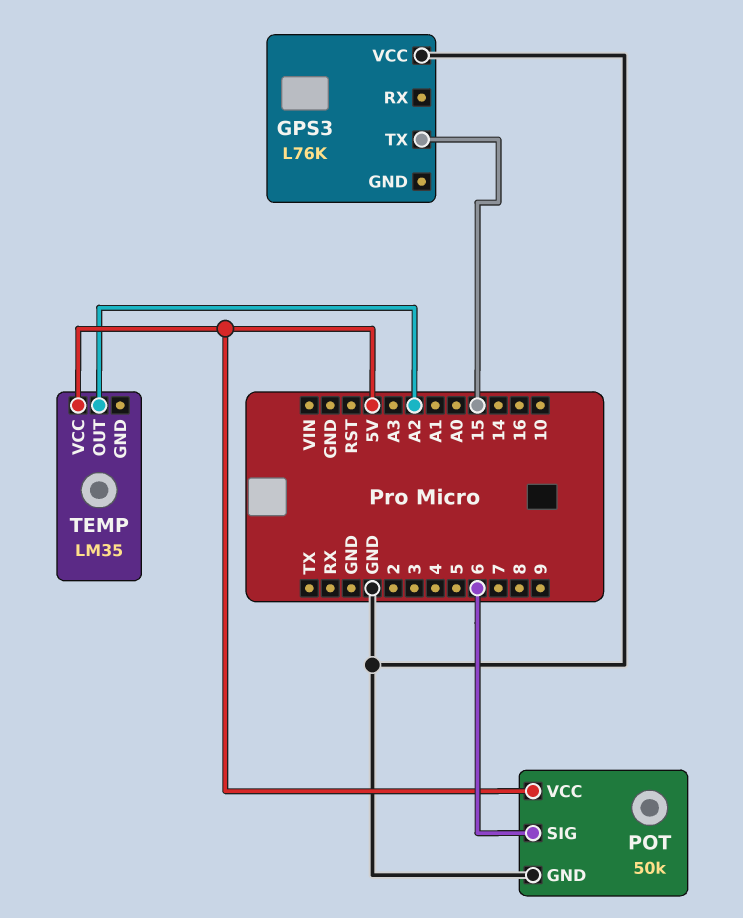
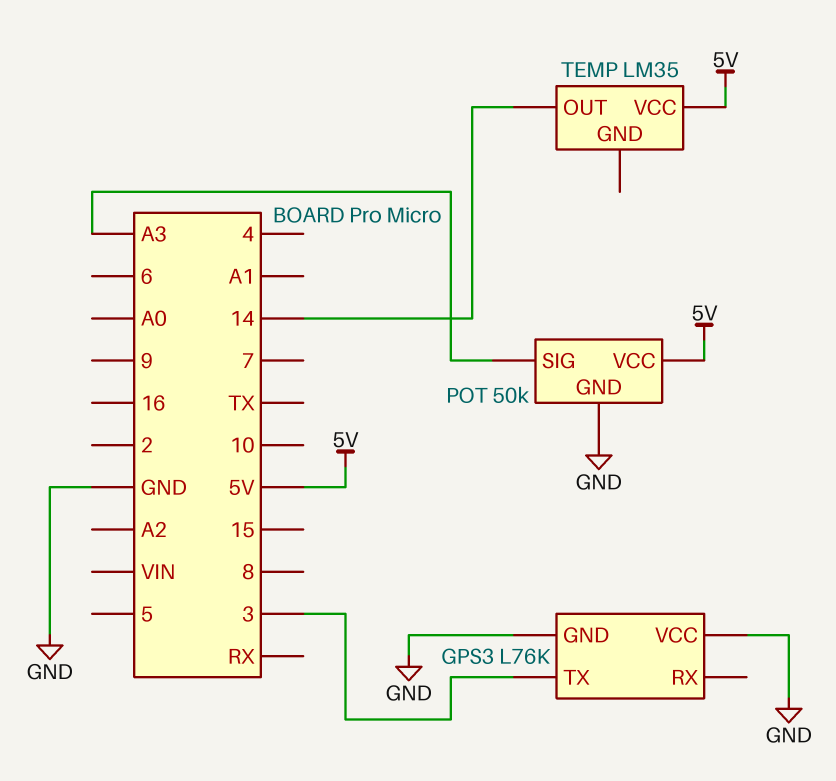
GPS3 pin GND: none -> GND
GPS3 pin TX: 15 -> 3
POT pin SIG: 6 -> A3
TEMP pin OUT: A2 -> 14

